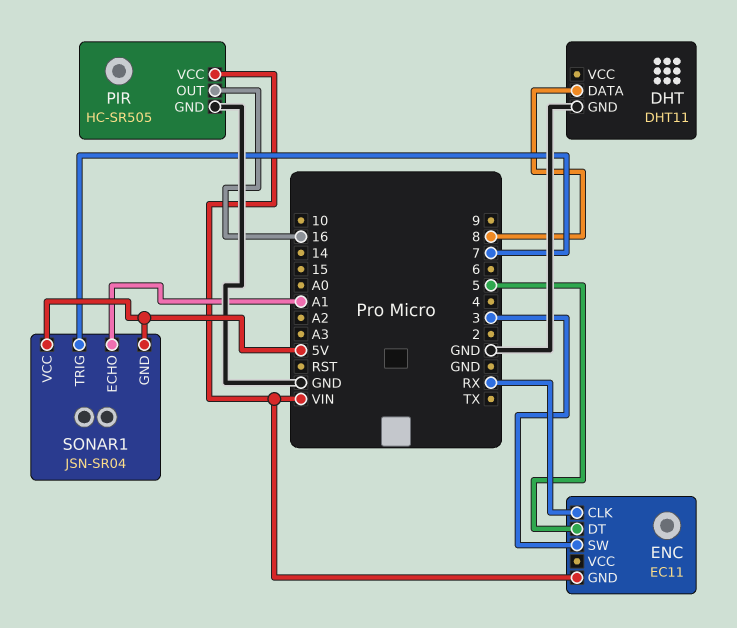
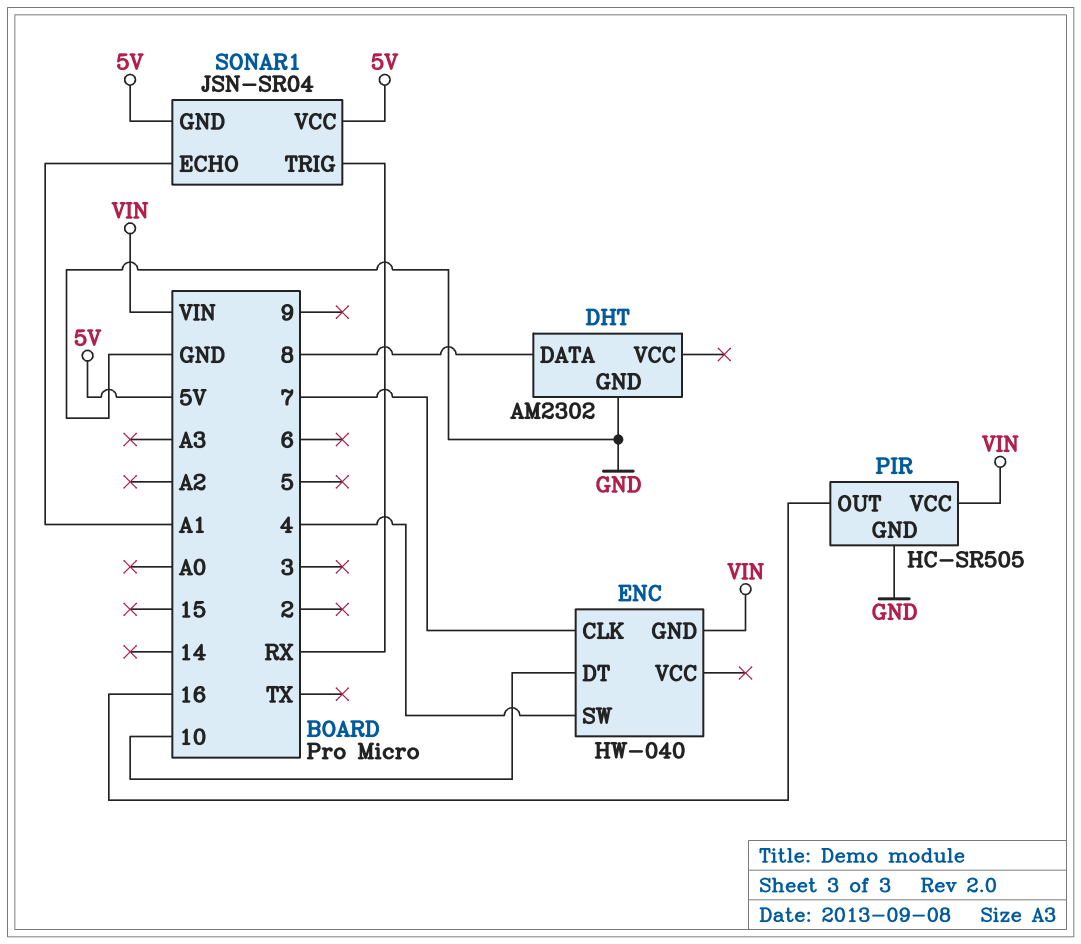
DHT: DHT11 -> AM2302
ENC: EC11 -> HW-040
ENC pin CLK: RX -> 7
ENC pin DT: 5 -> 10
ENC pin SW: 3 -> 4
SONAR1 pin TRIG: 7 -> RX

